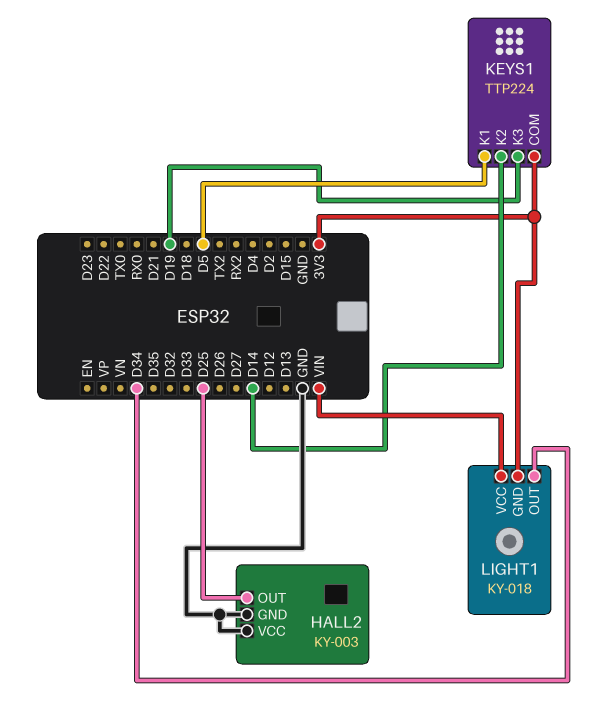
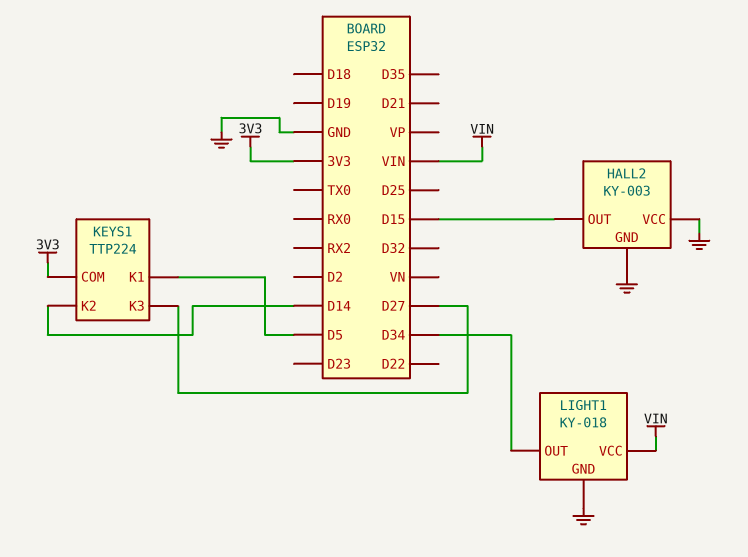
HALL2 pin OUT: D25 -> D15
KEYS1 pin K3: D19 -> D27
LIGHT1 pin GND: 3V3 -> GND

